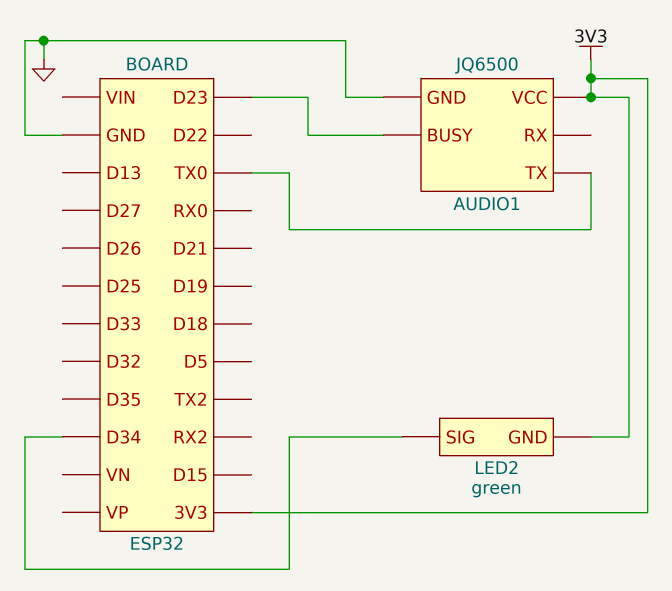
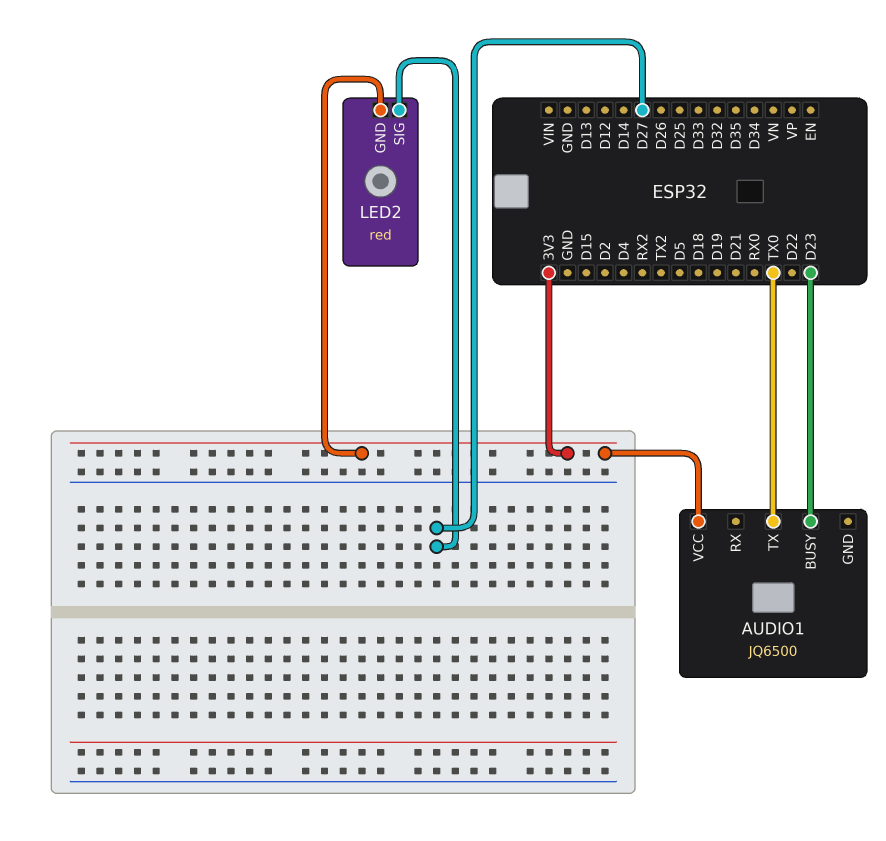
AUDIO1 pin GND: GND -> none
LED2: green -> red
LED2 pin SIG: D34 -> D27

